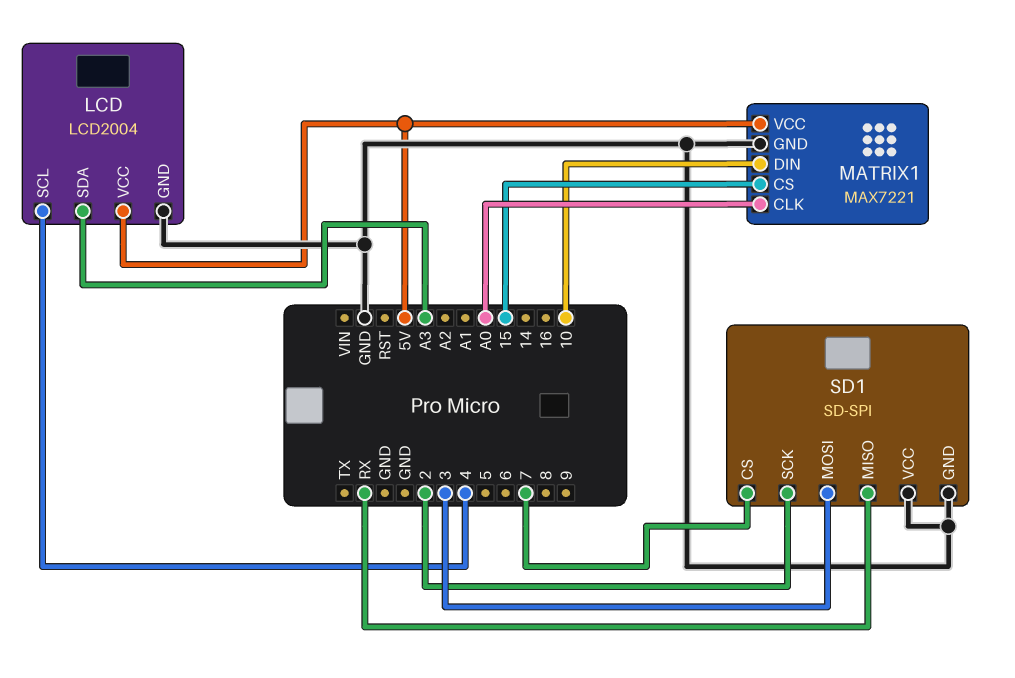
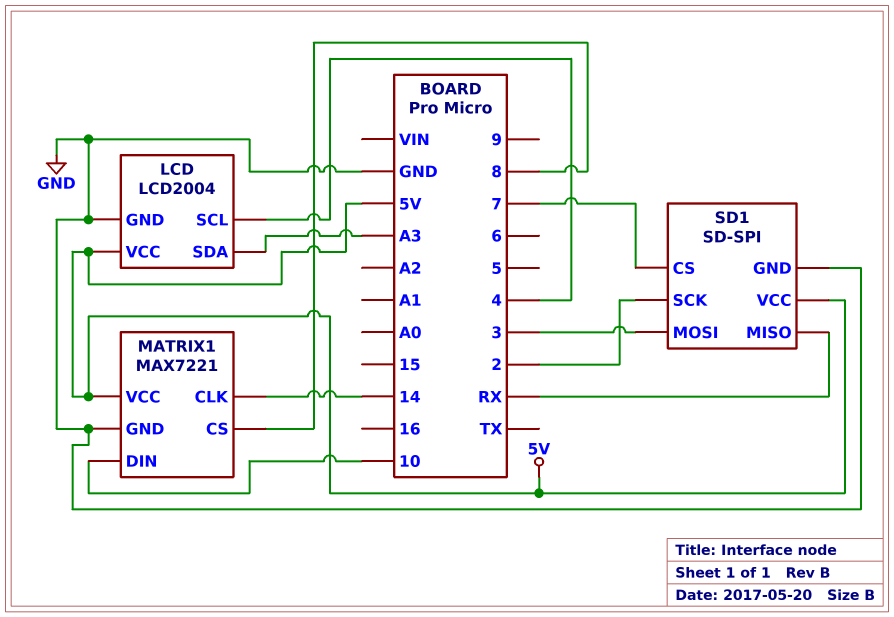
MATRIX1 pin CLK: A0 -> 14
MATRIX1 pin CS: 15 -> 8
SD1 pin VCC: GND -> 5V

